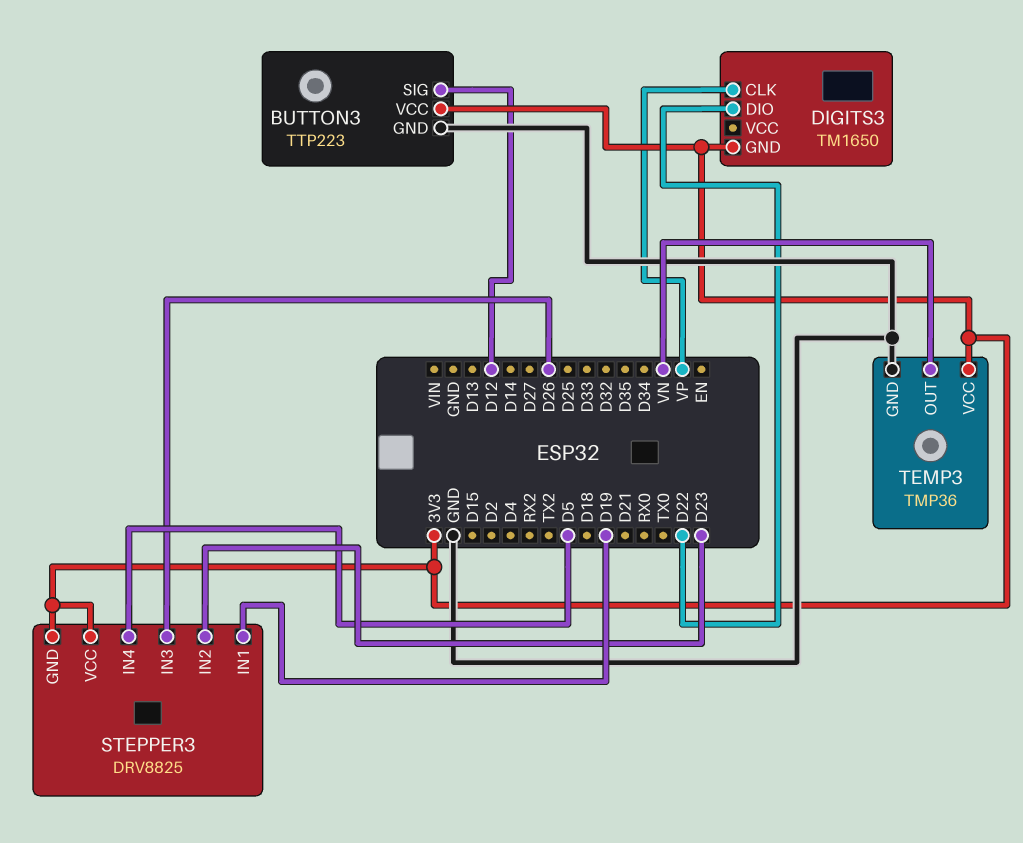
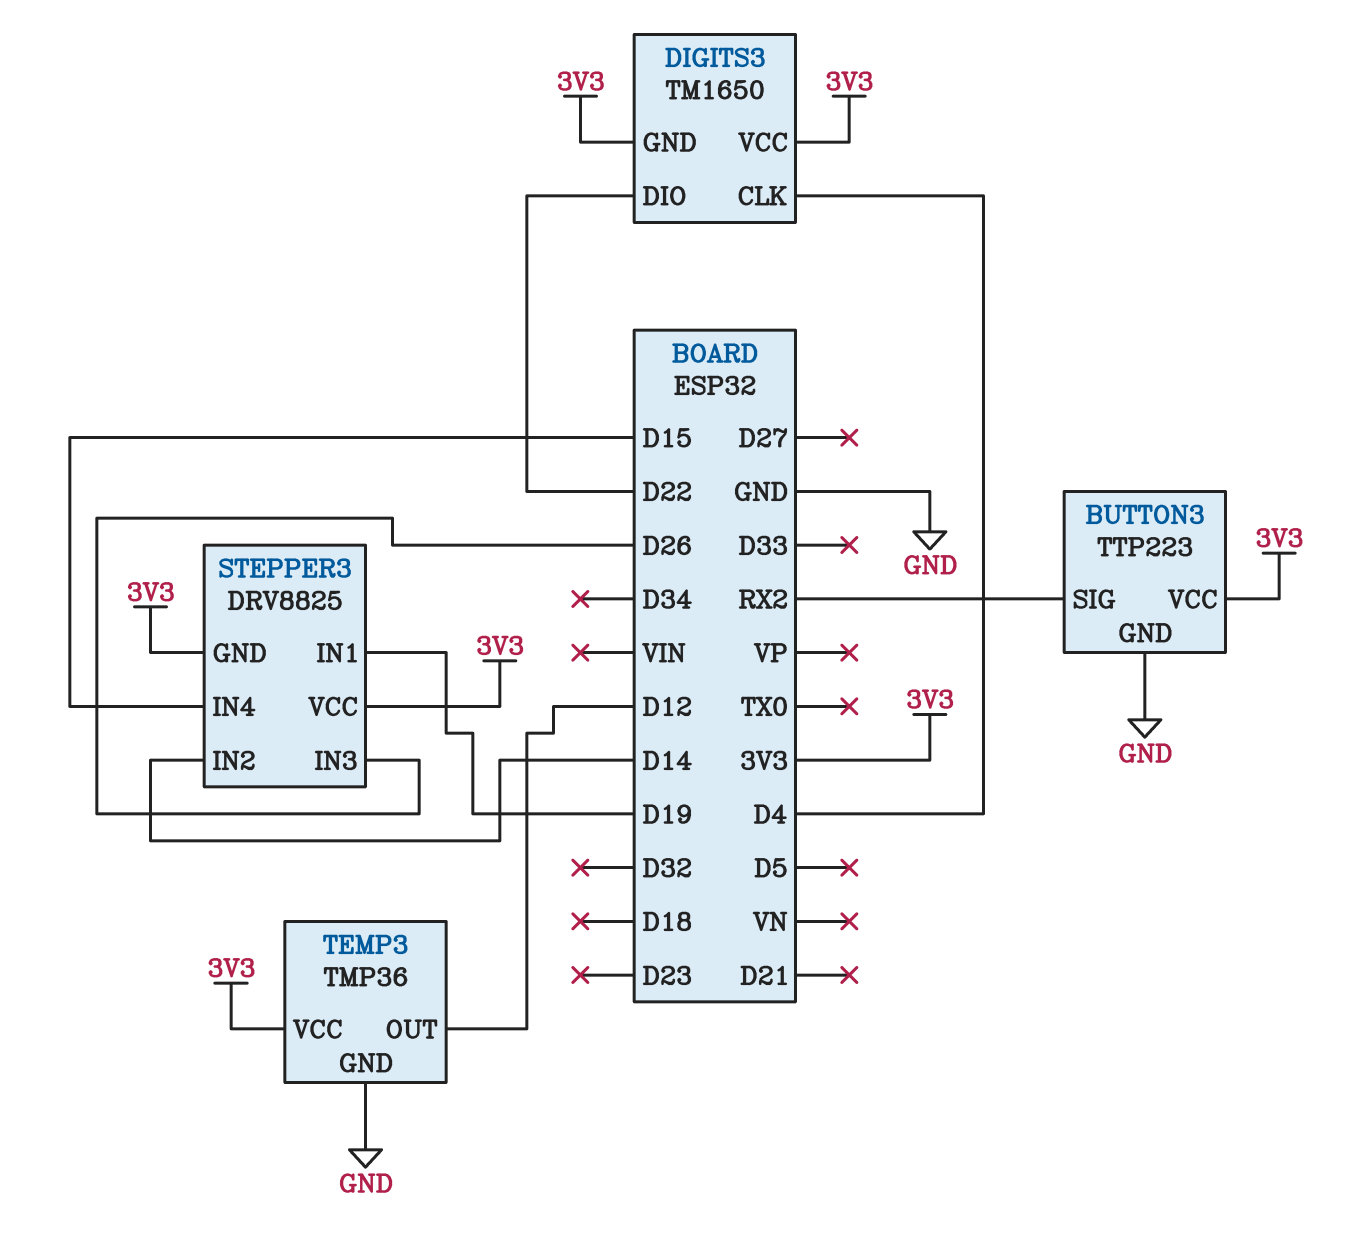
BUTTON3 pin SIG: D12 -> RX2
DIGITS3 pin CLK: VP -> D4
DIGITS3 pin VCC: none -> 3V3
STEPPER3 pin IN2: D23 -> D14
STEPPER3 pin IN4: D5 -> D15
TEMP3 pin OUT: VN -> D12

